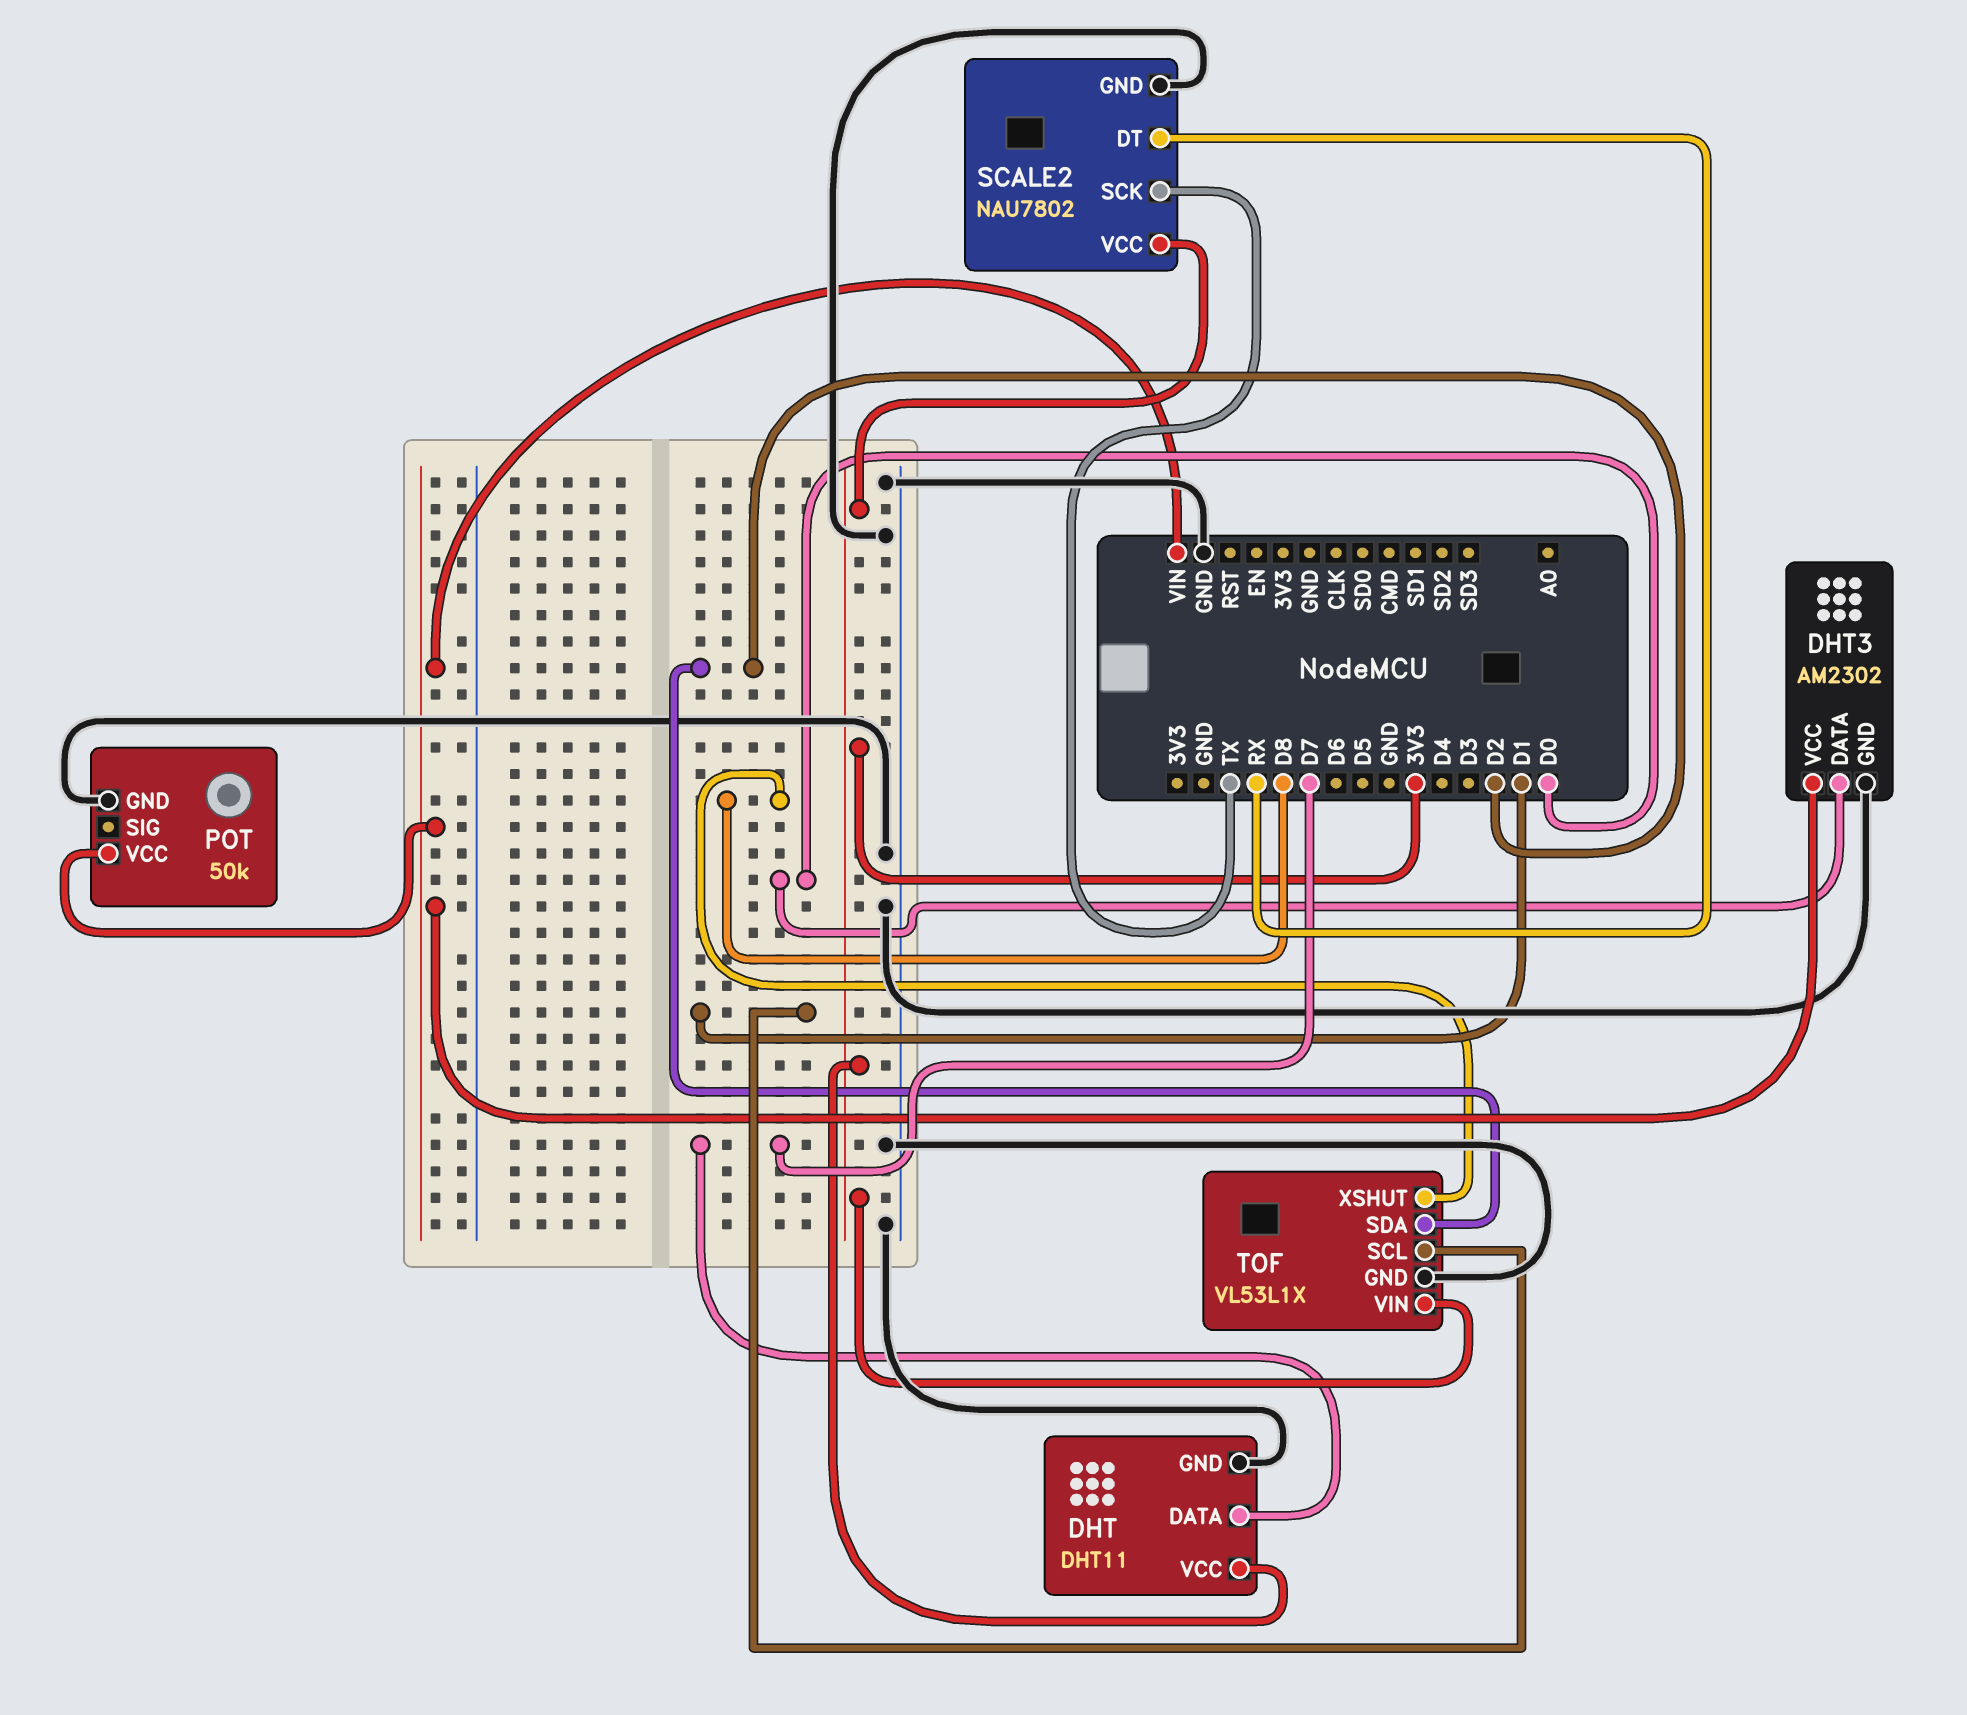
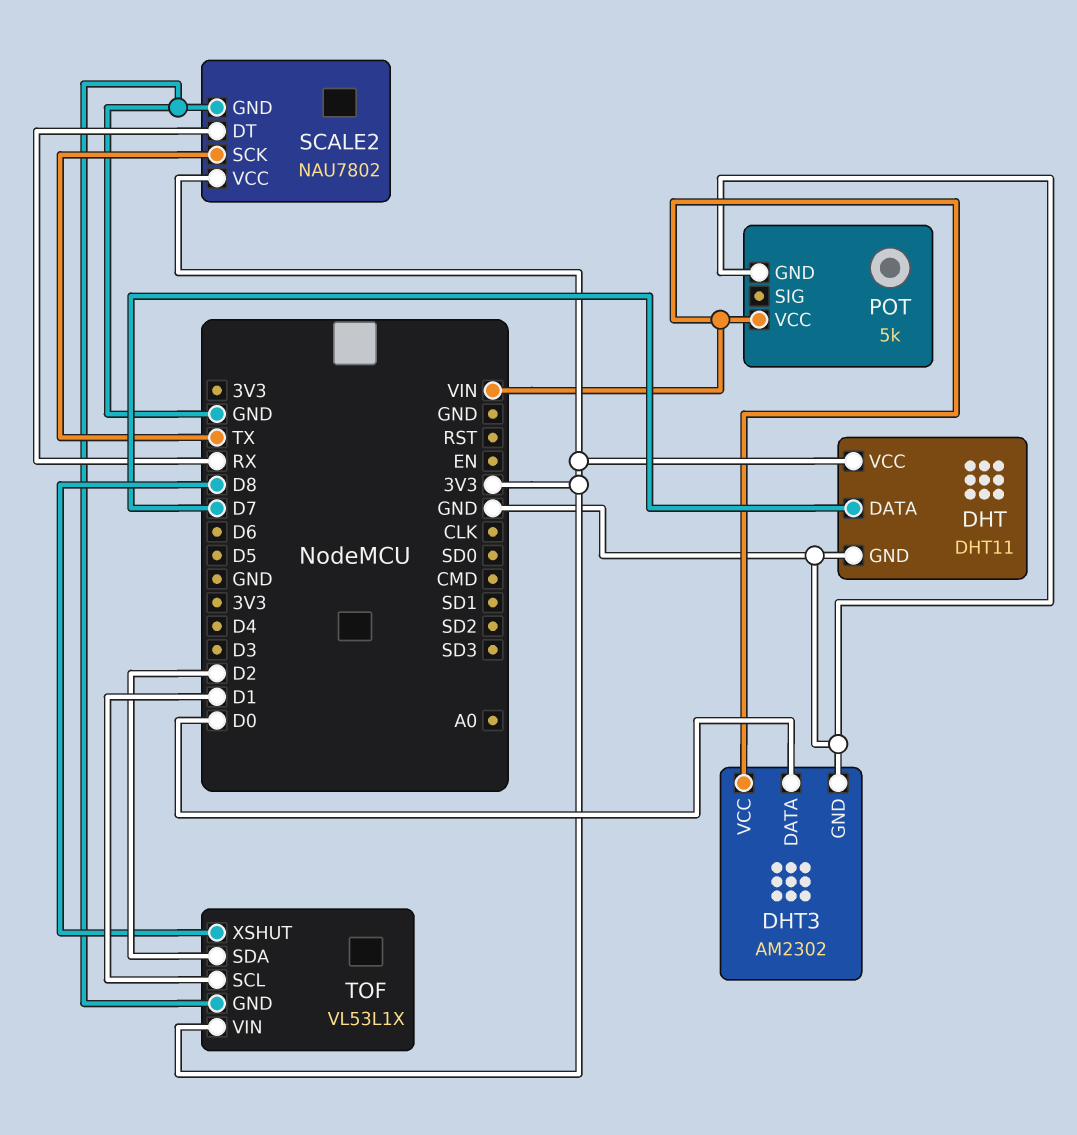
POT: 50k -> 5k

